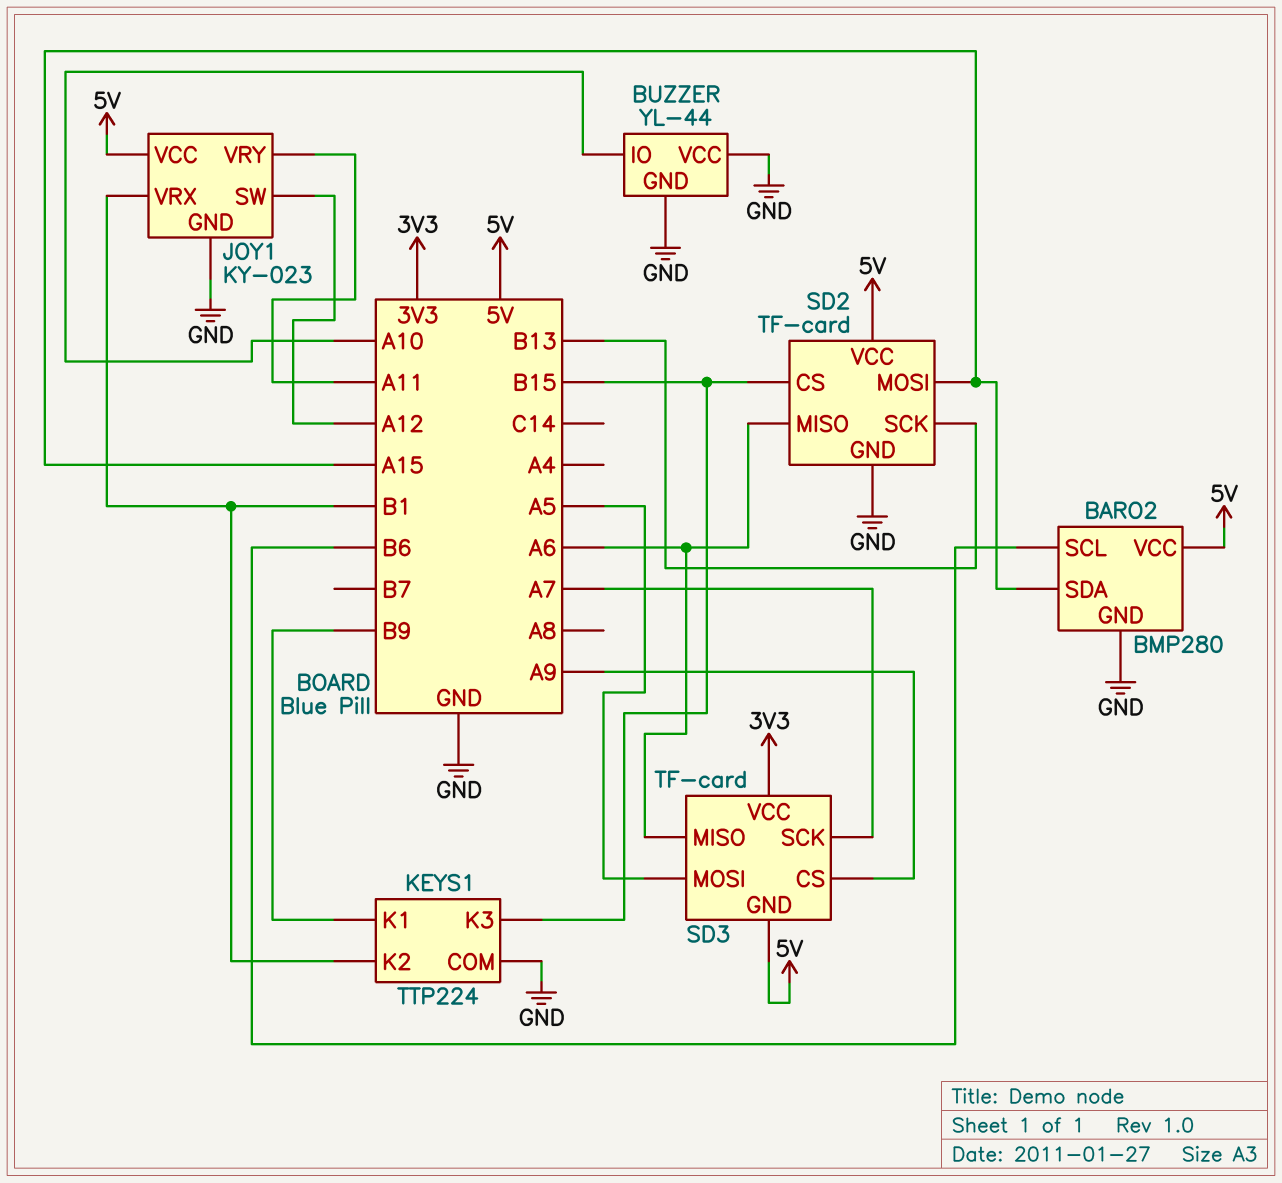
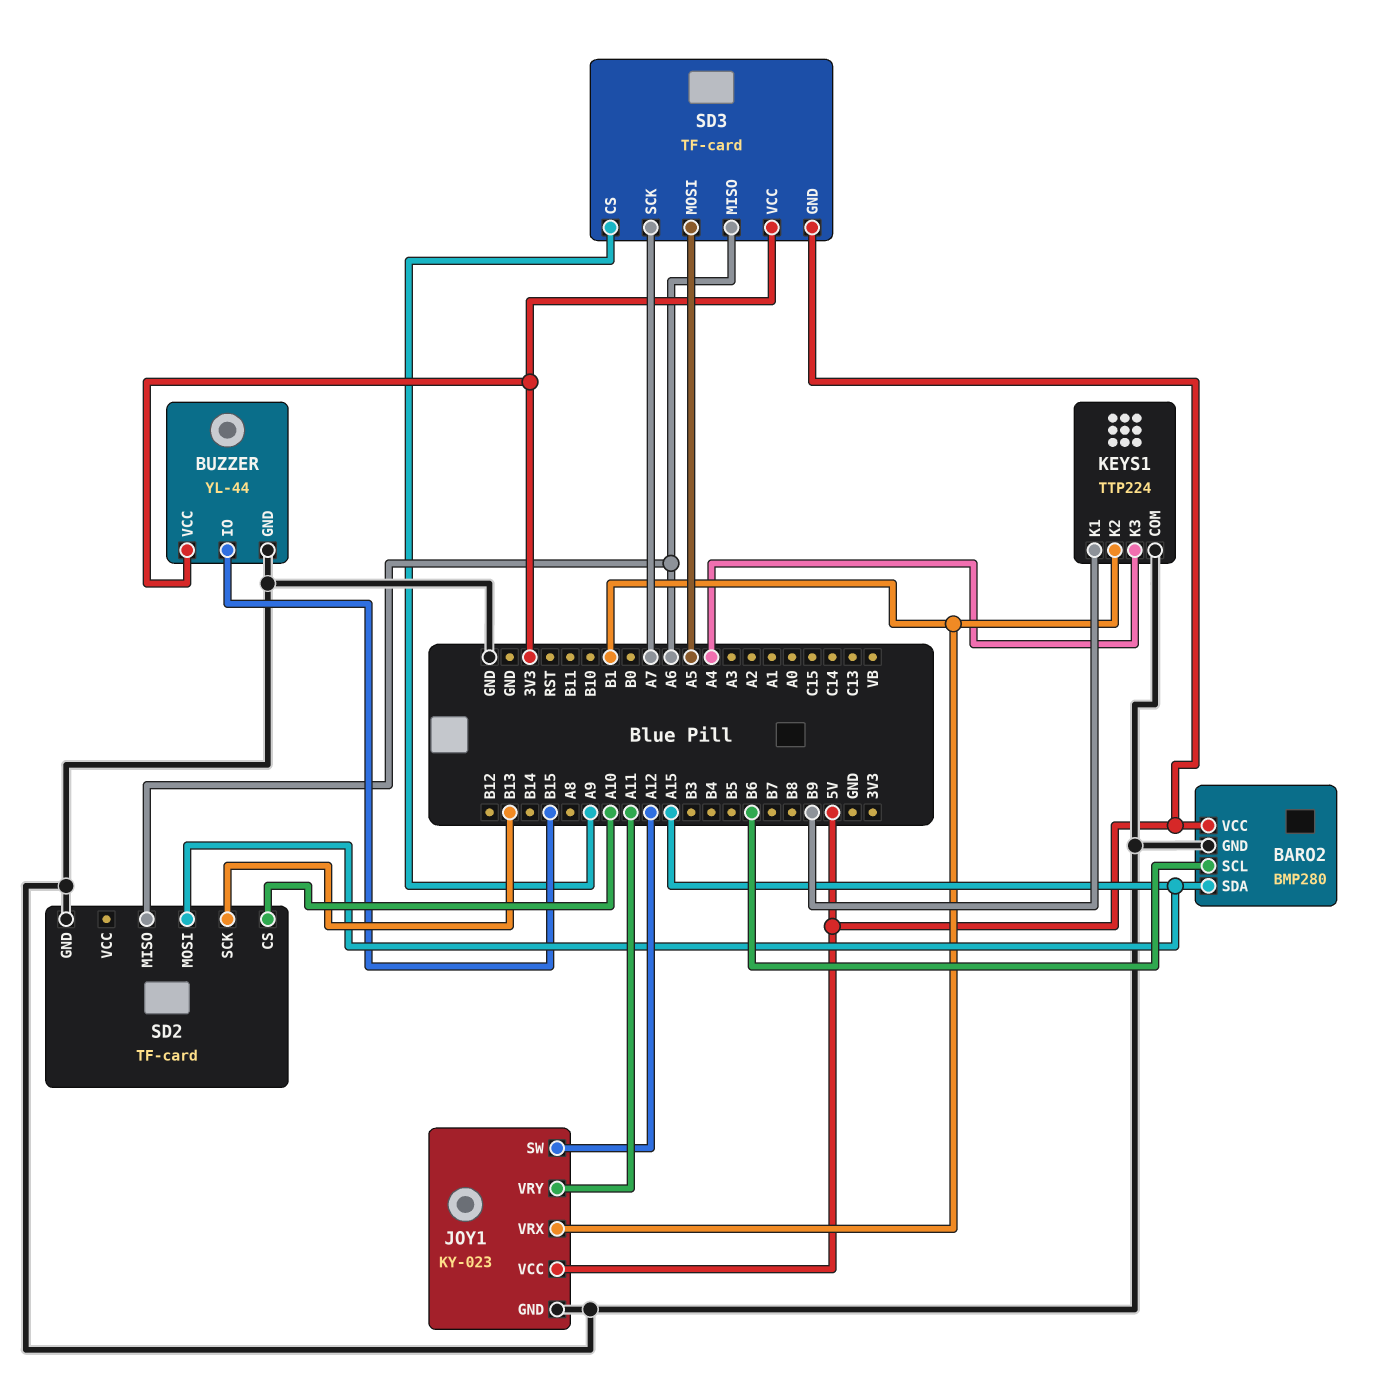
BUZZER pin IO: A10 -> B15
BUZZER pin VCC: GND -> 3V3
KEYS1 pin K3: B15 -> A4
SD2 pin CS: B15 -> A10
SD2 pin VCC: 5V -> none

